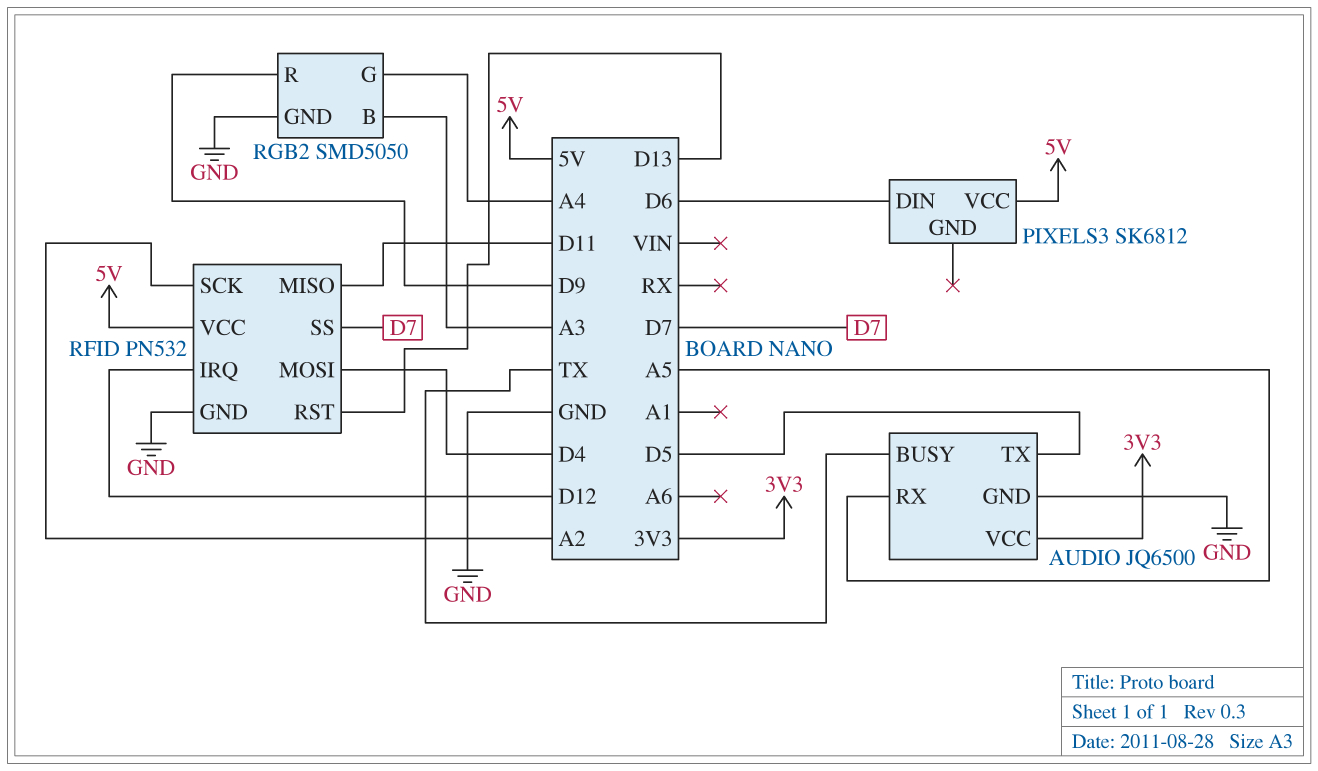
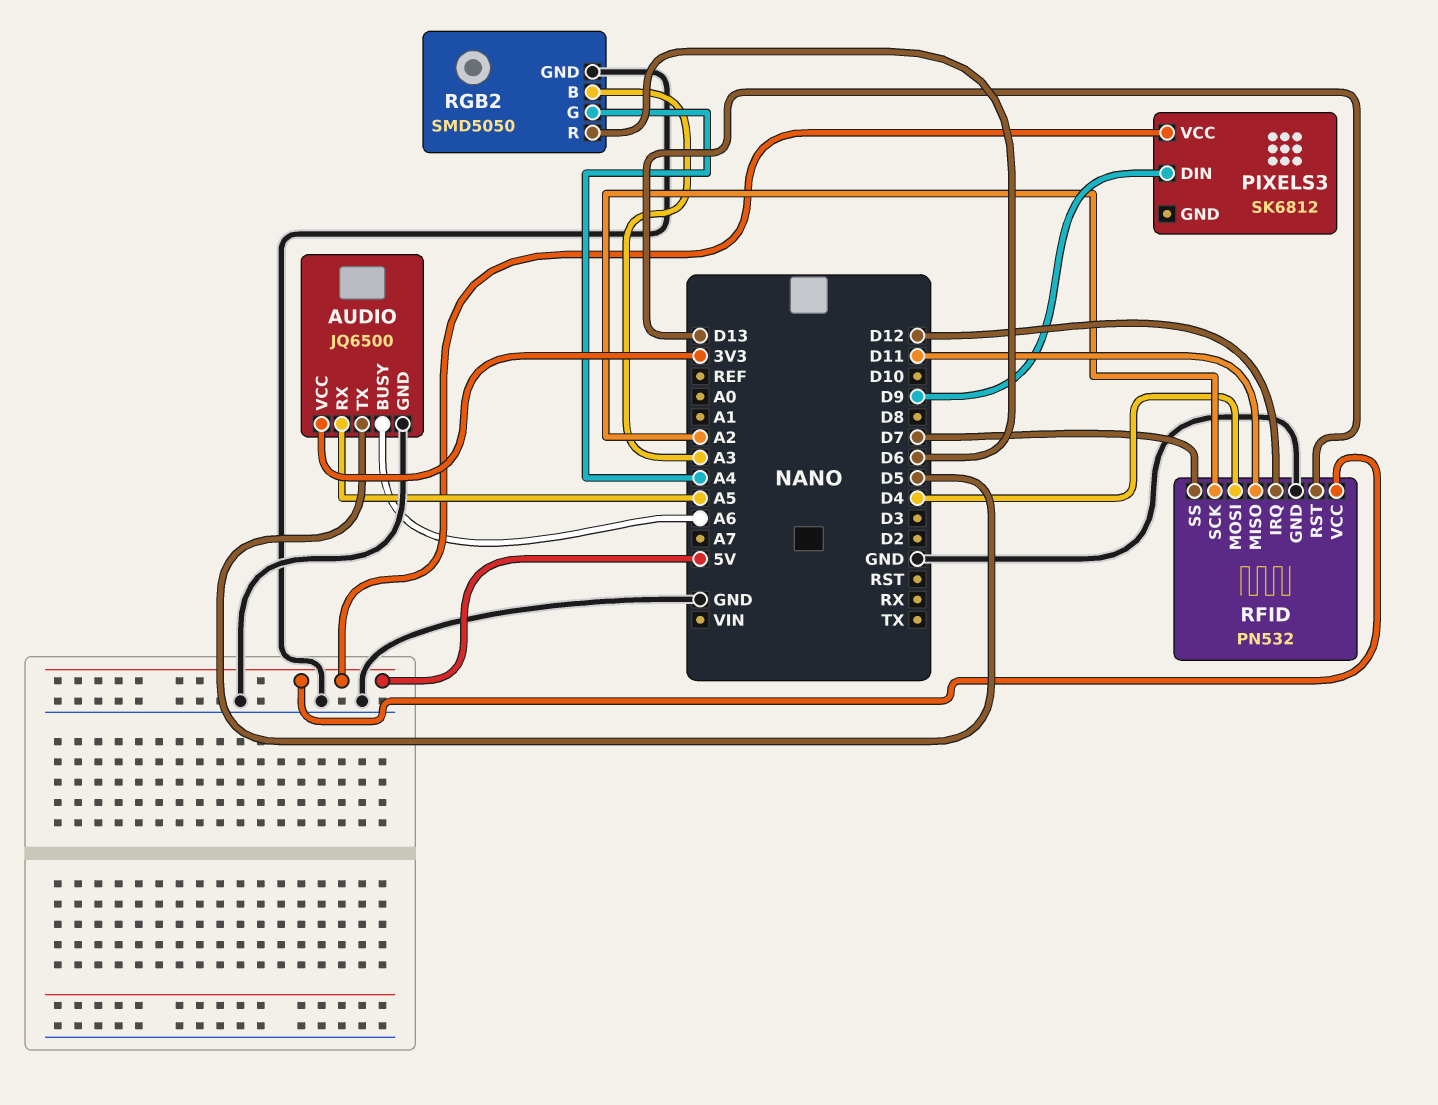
AUDIO pin BUSY: TX -> A6
PIXELS3 pin DIN: D6 -> D9
RGB2 pin R: D9 -> D6

